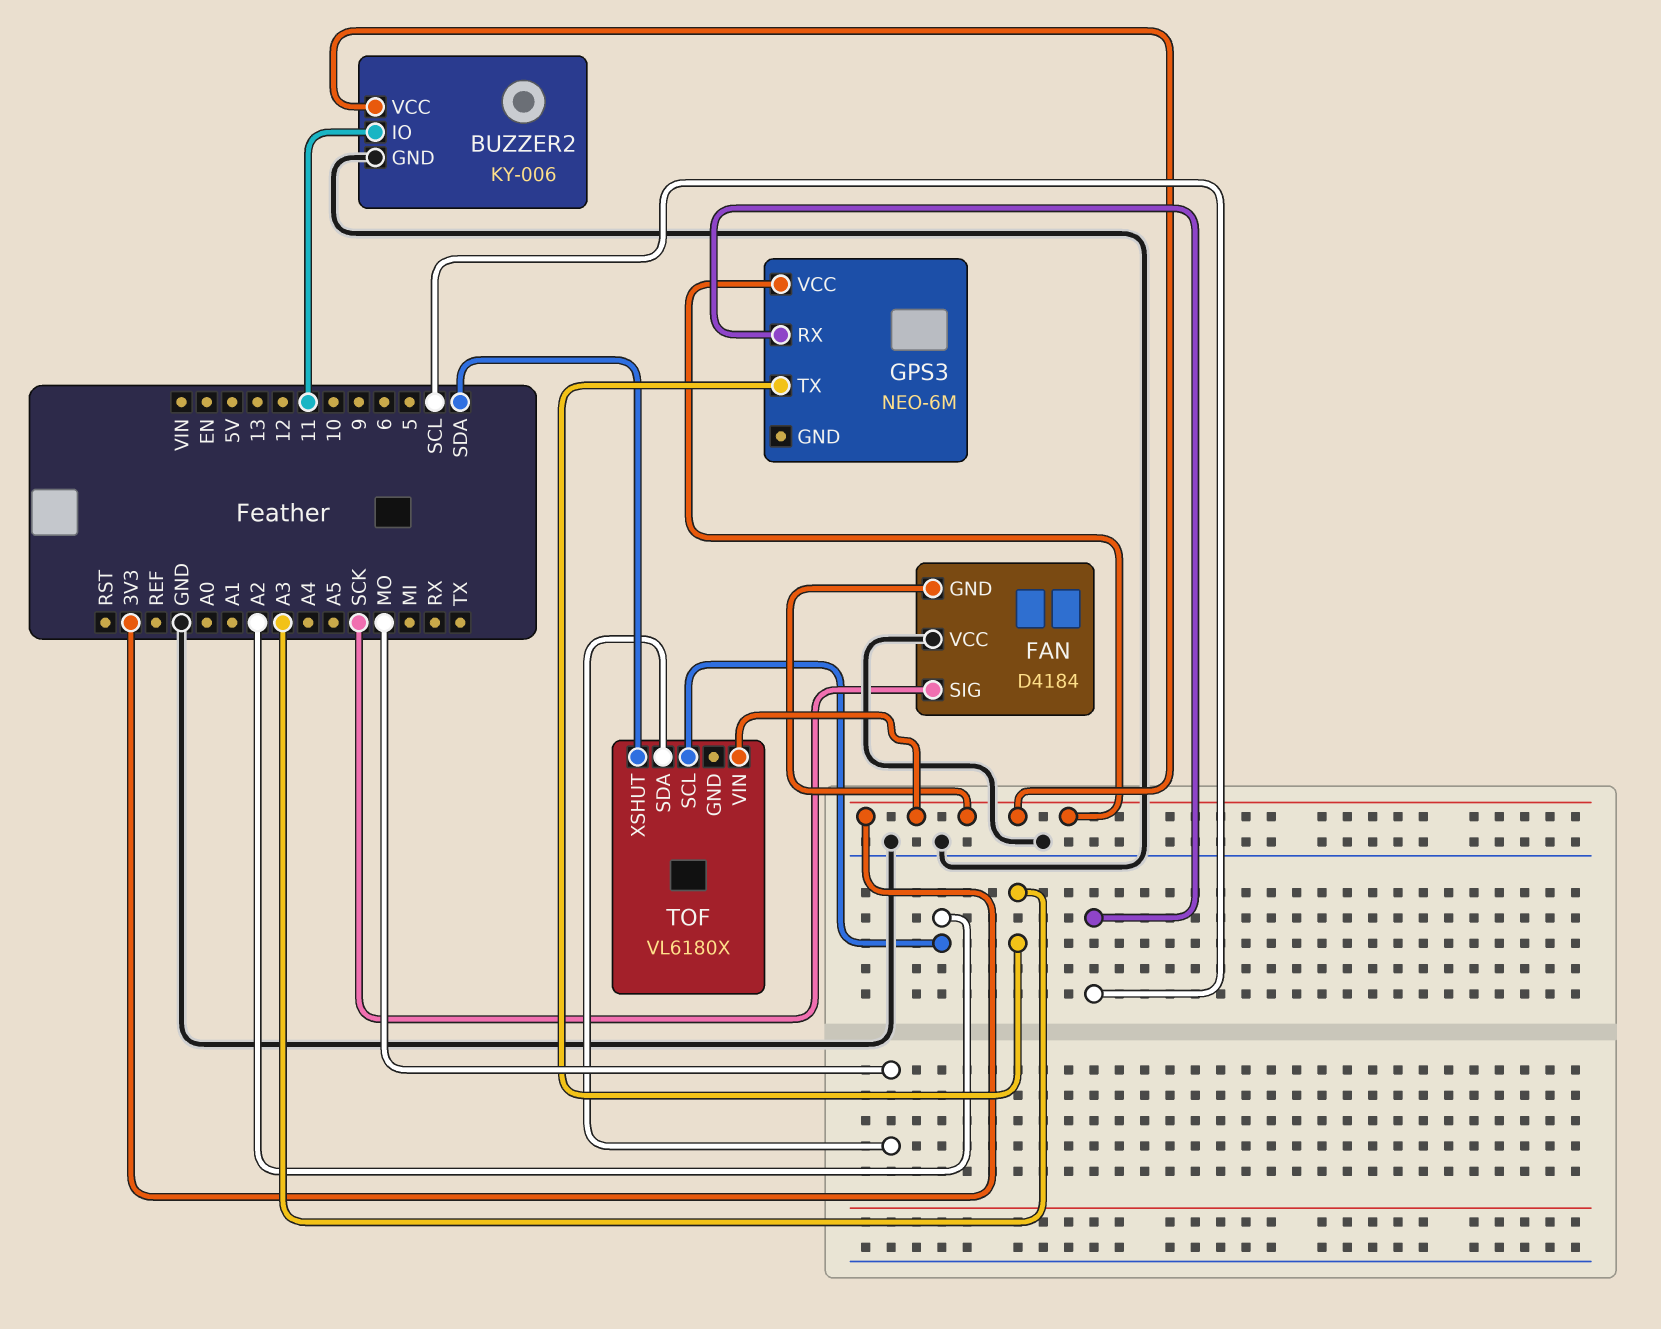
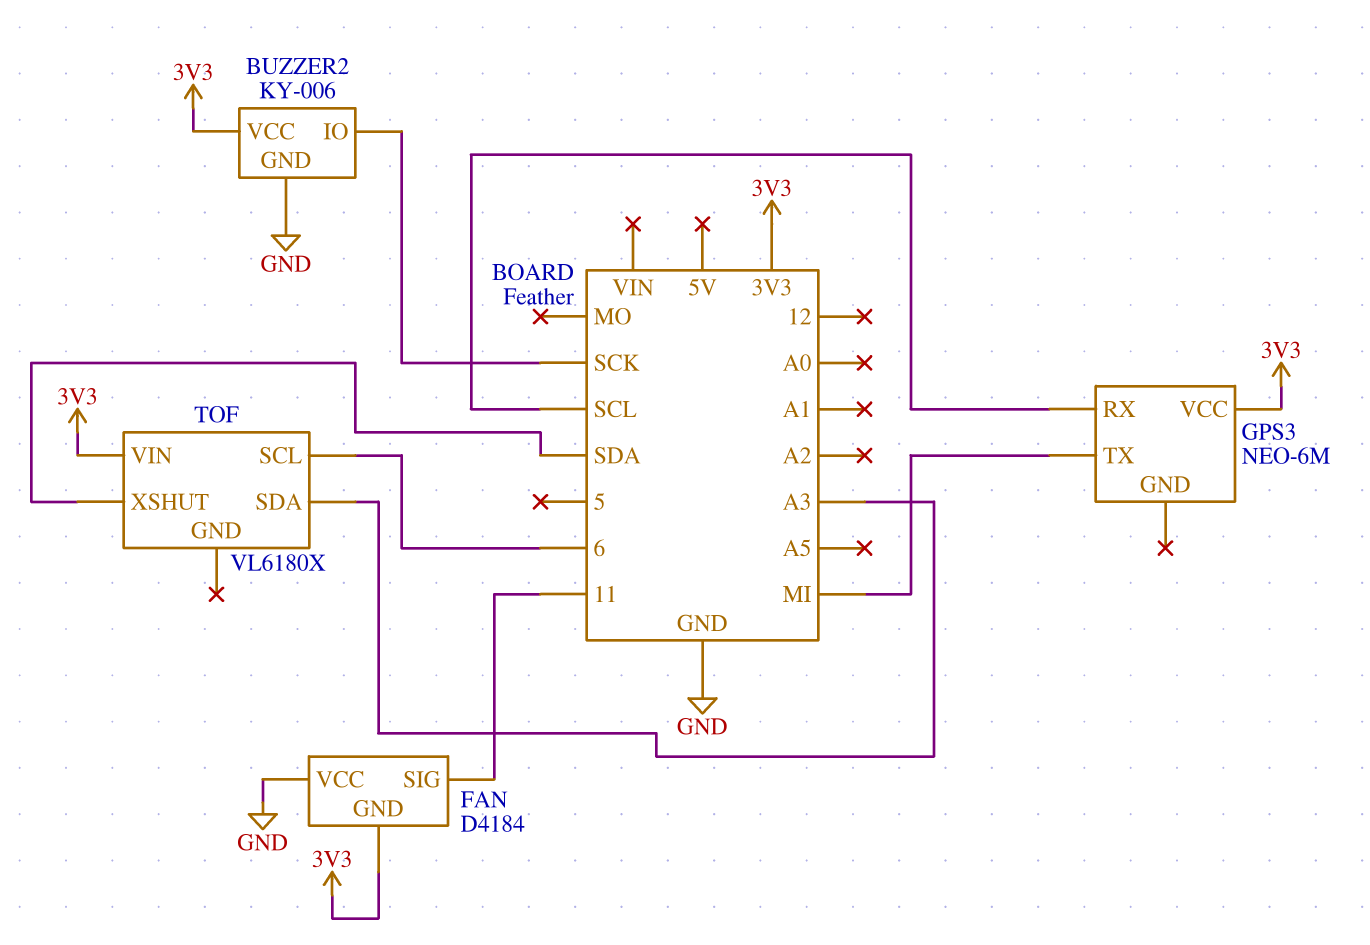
BUZZER2 pin IO: 11 -> SCK
FAN pin SIG: SCK -> 11
GPS3 pin TX: A3 -> MI
TOF pin SCL: A2 -> 6
TOF pin SDA: MO -> A3

